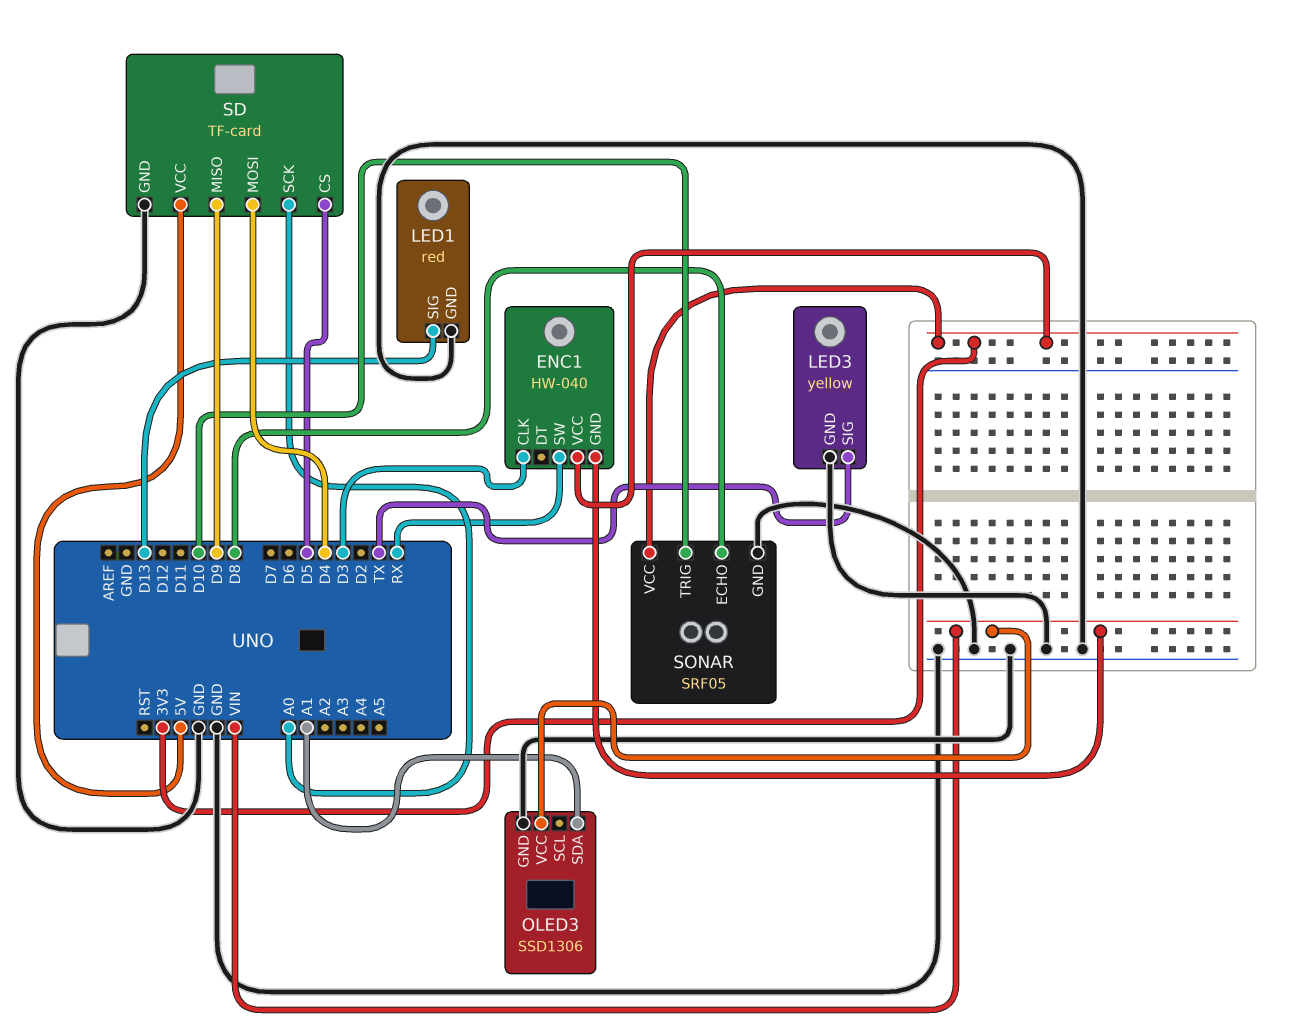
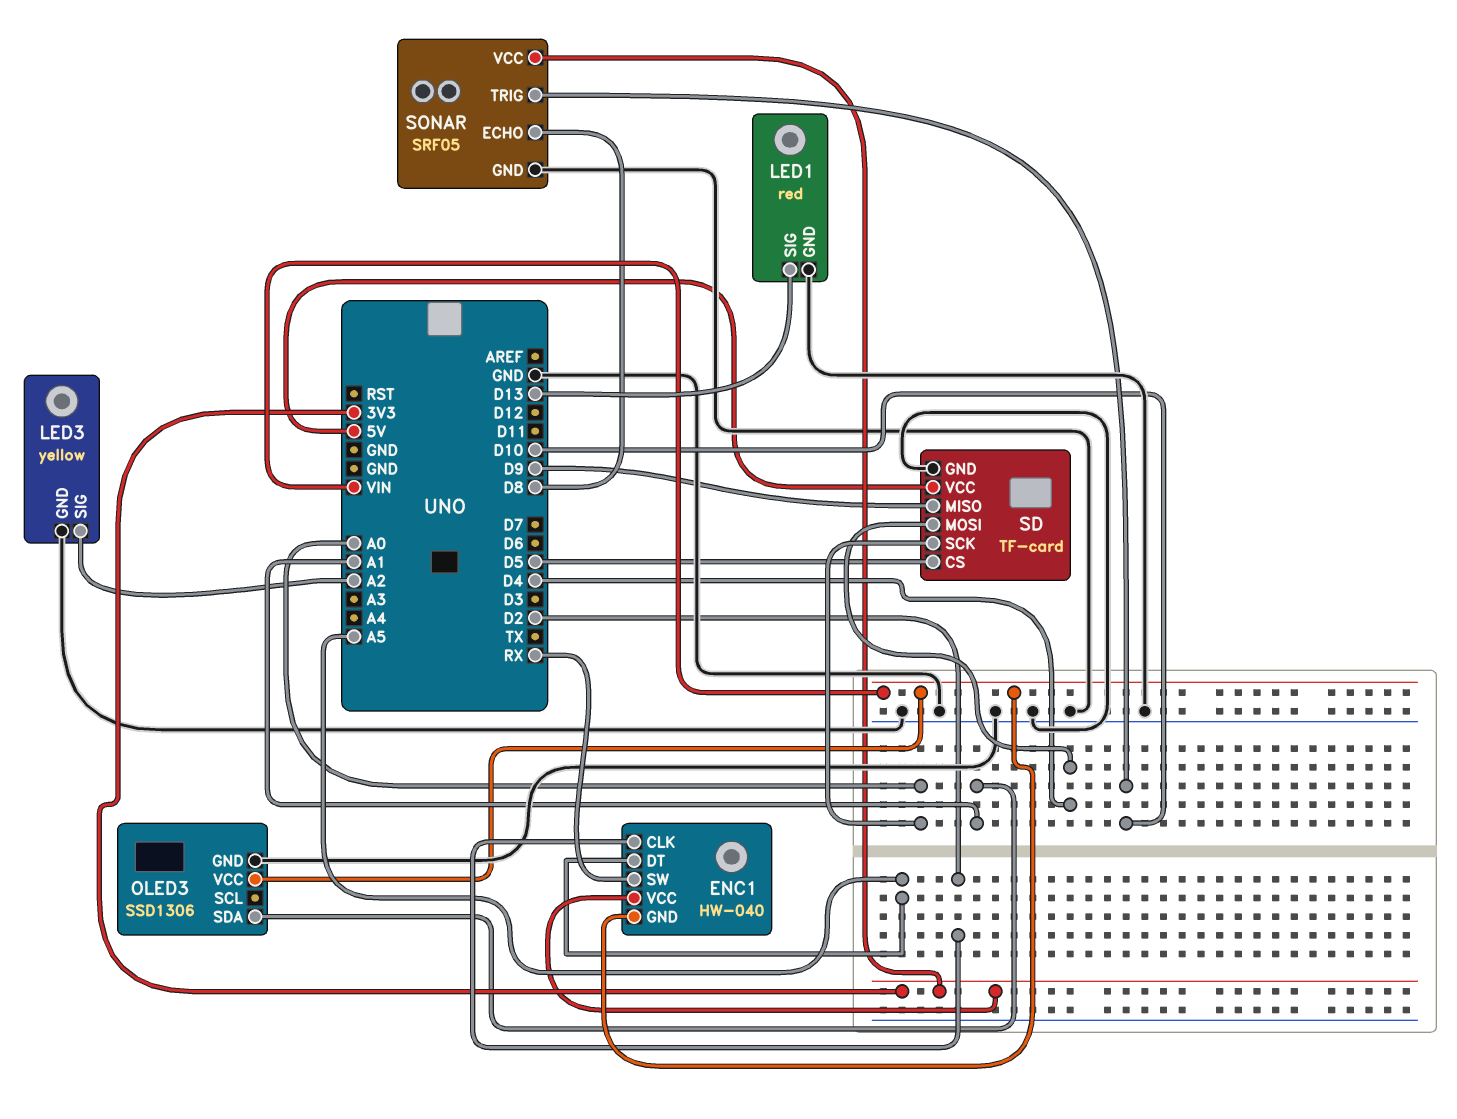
ENC1 pin CLK: D3 -> D2
ENC1 pin DT: none -> A5
LED3 pin SIG: TX -> A2

